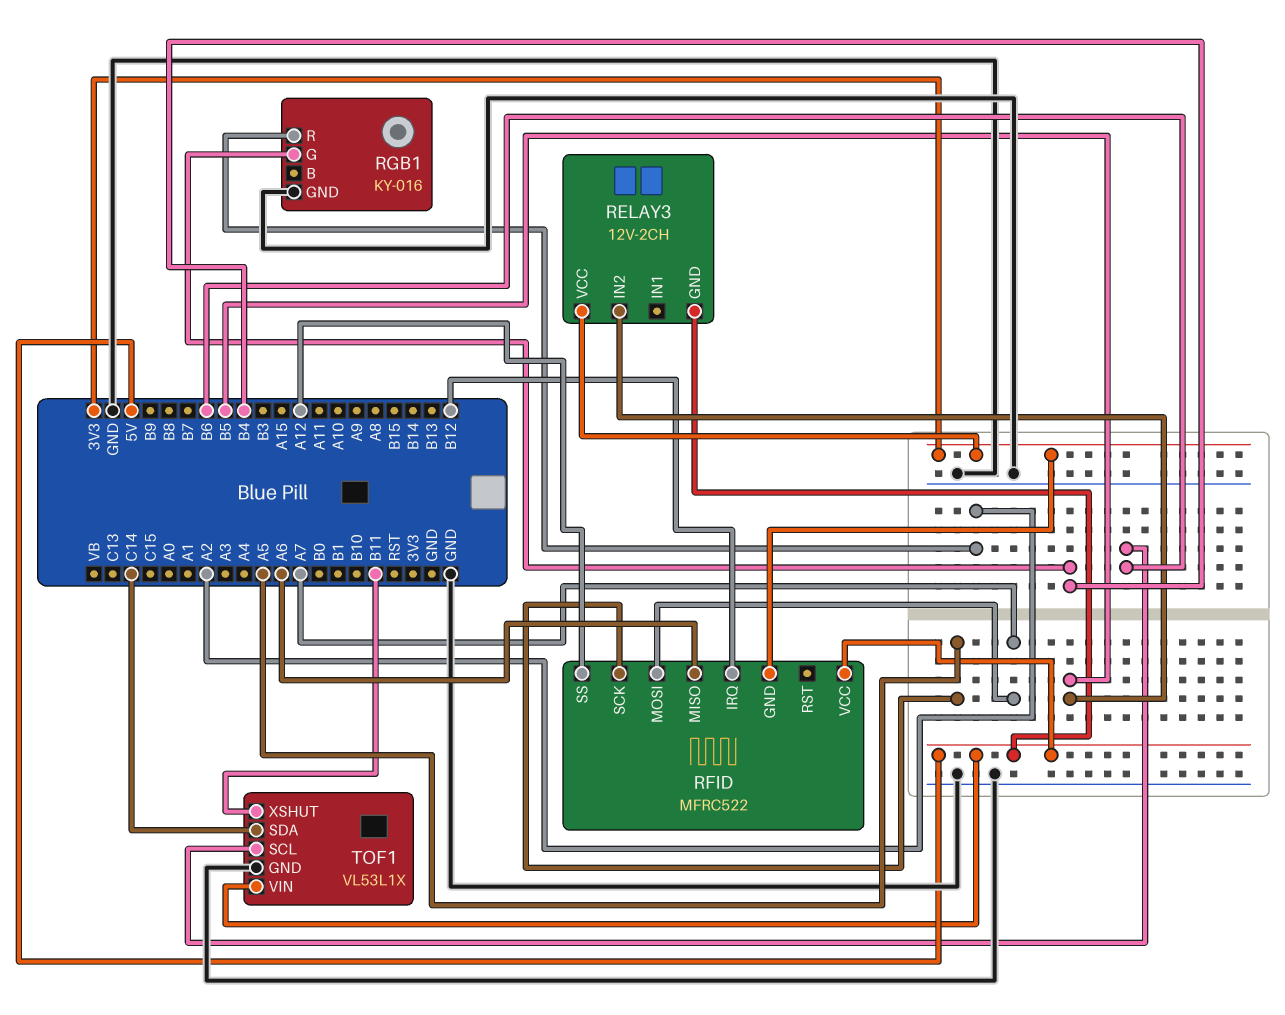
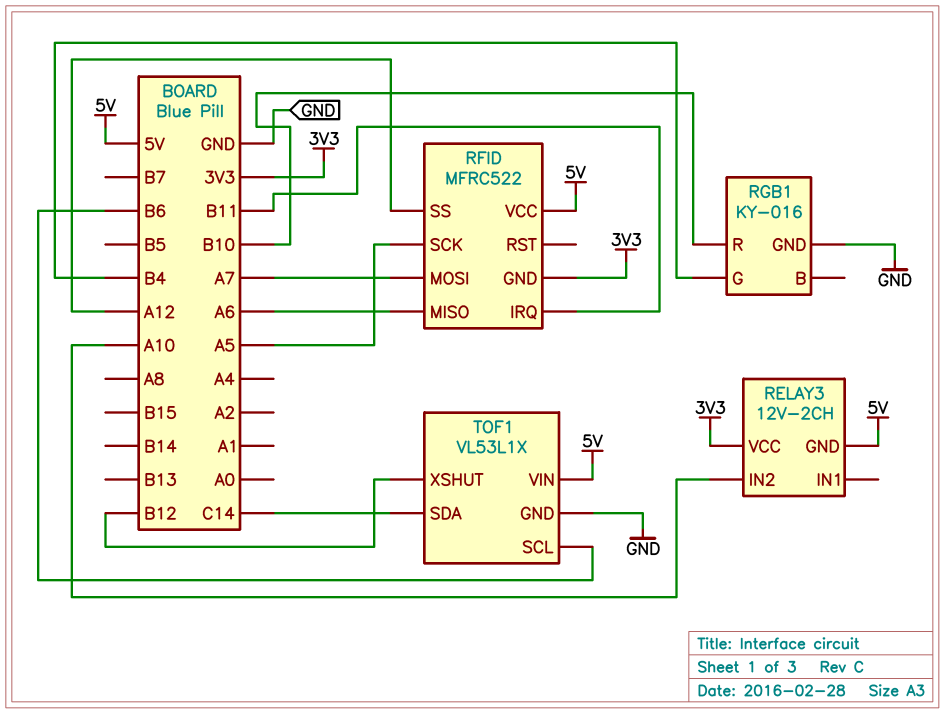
RELAY3 pin IN2: B5 -> A10
RFID pin IRQ: B12 -> B11
RGB1 pin R: A2 -> B10
TOF1 pin XSHUT: B11 -> B12

